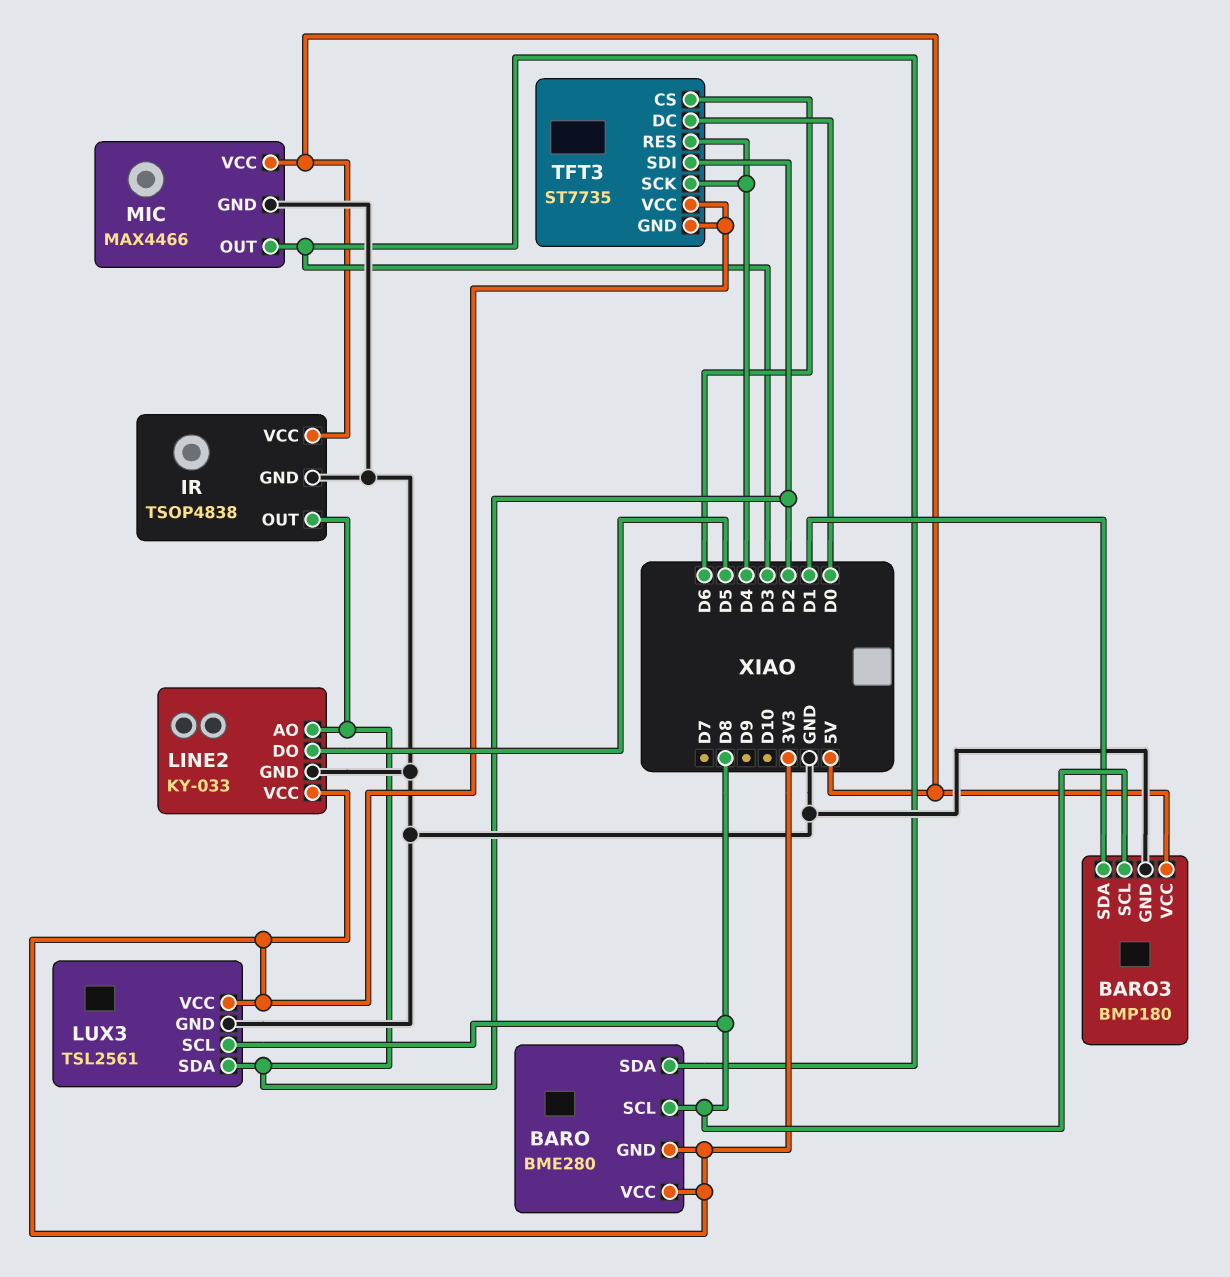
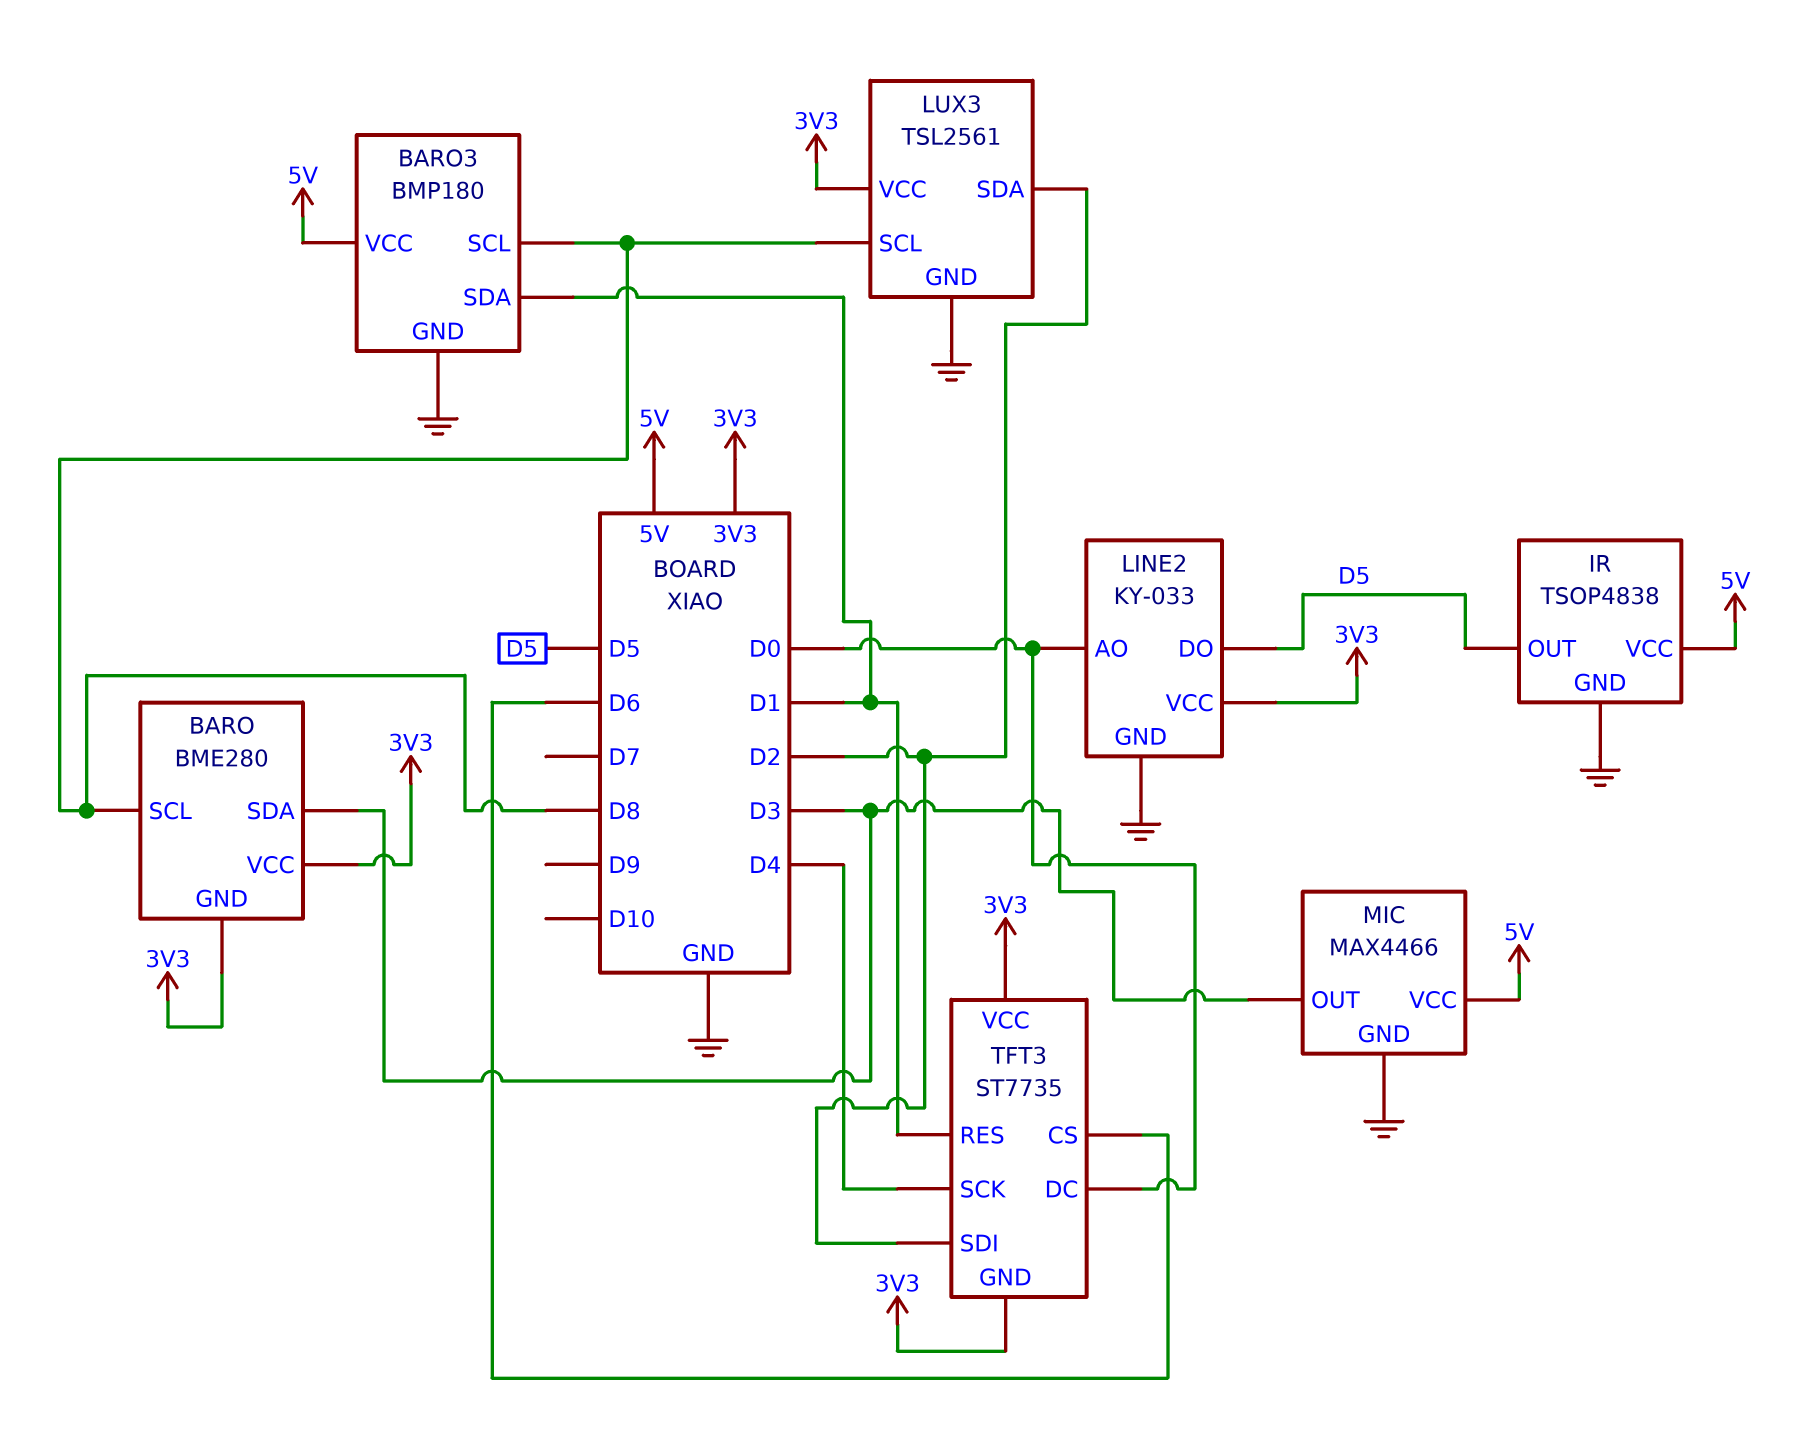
IR pin OUT: D2 -> D5
LINE2 pin AO: D2 -> D0
TFT3 pin RES: D4 -> D1

